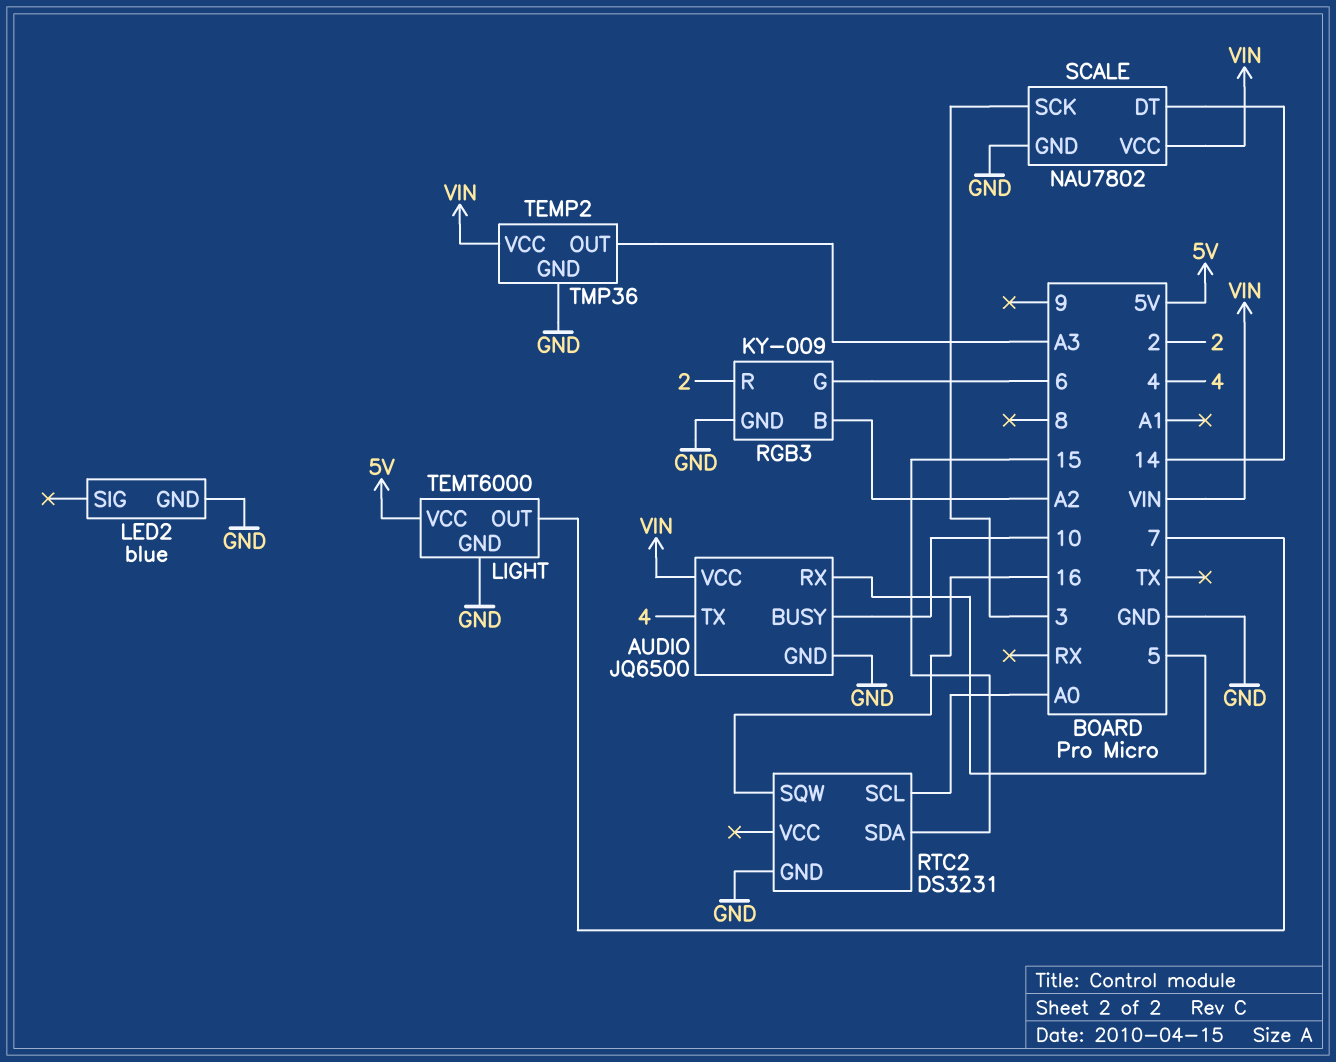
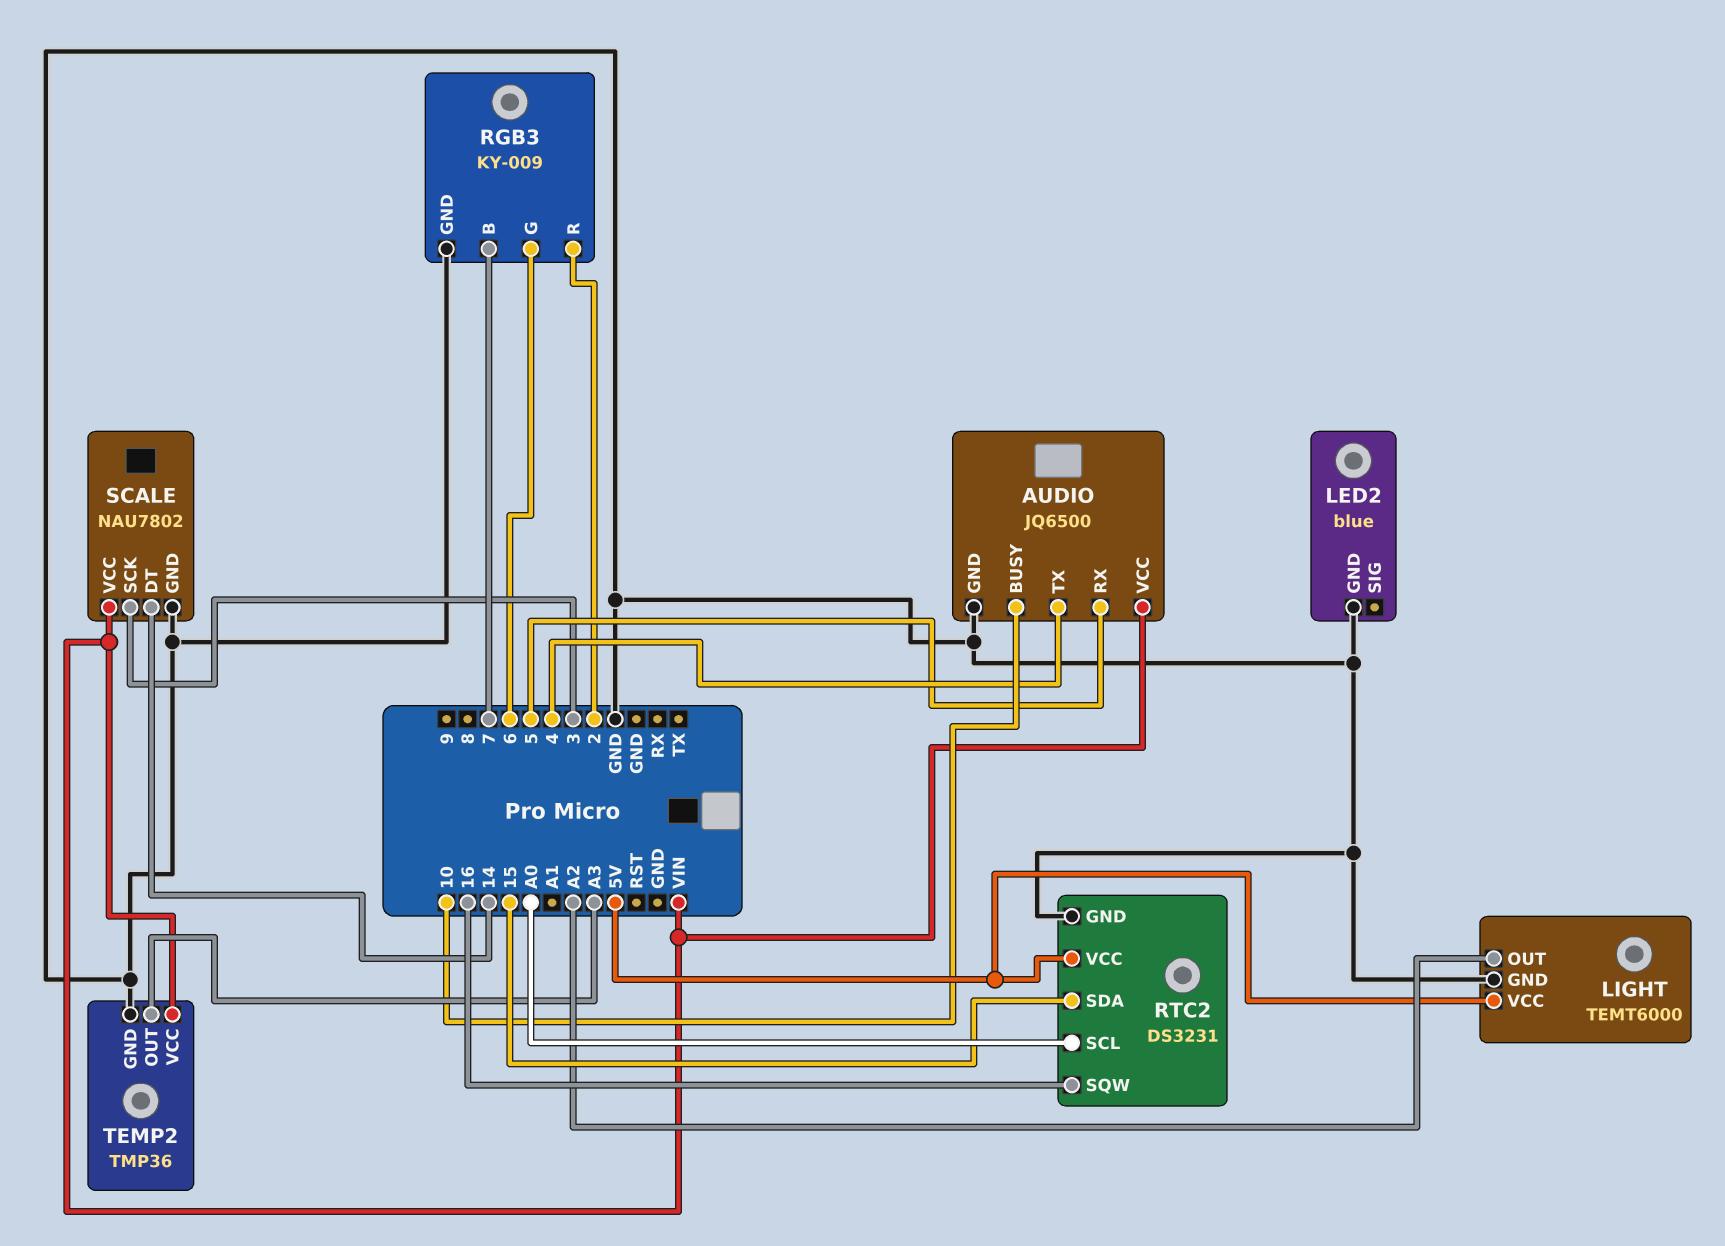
LIGHT pin OUT: 7 -> A2
RGB3 pin B: A2 -> 7
RTC2 pin VCC: none -> 5V

